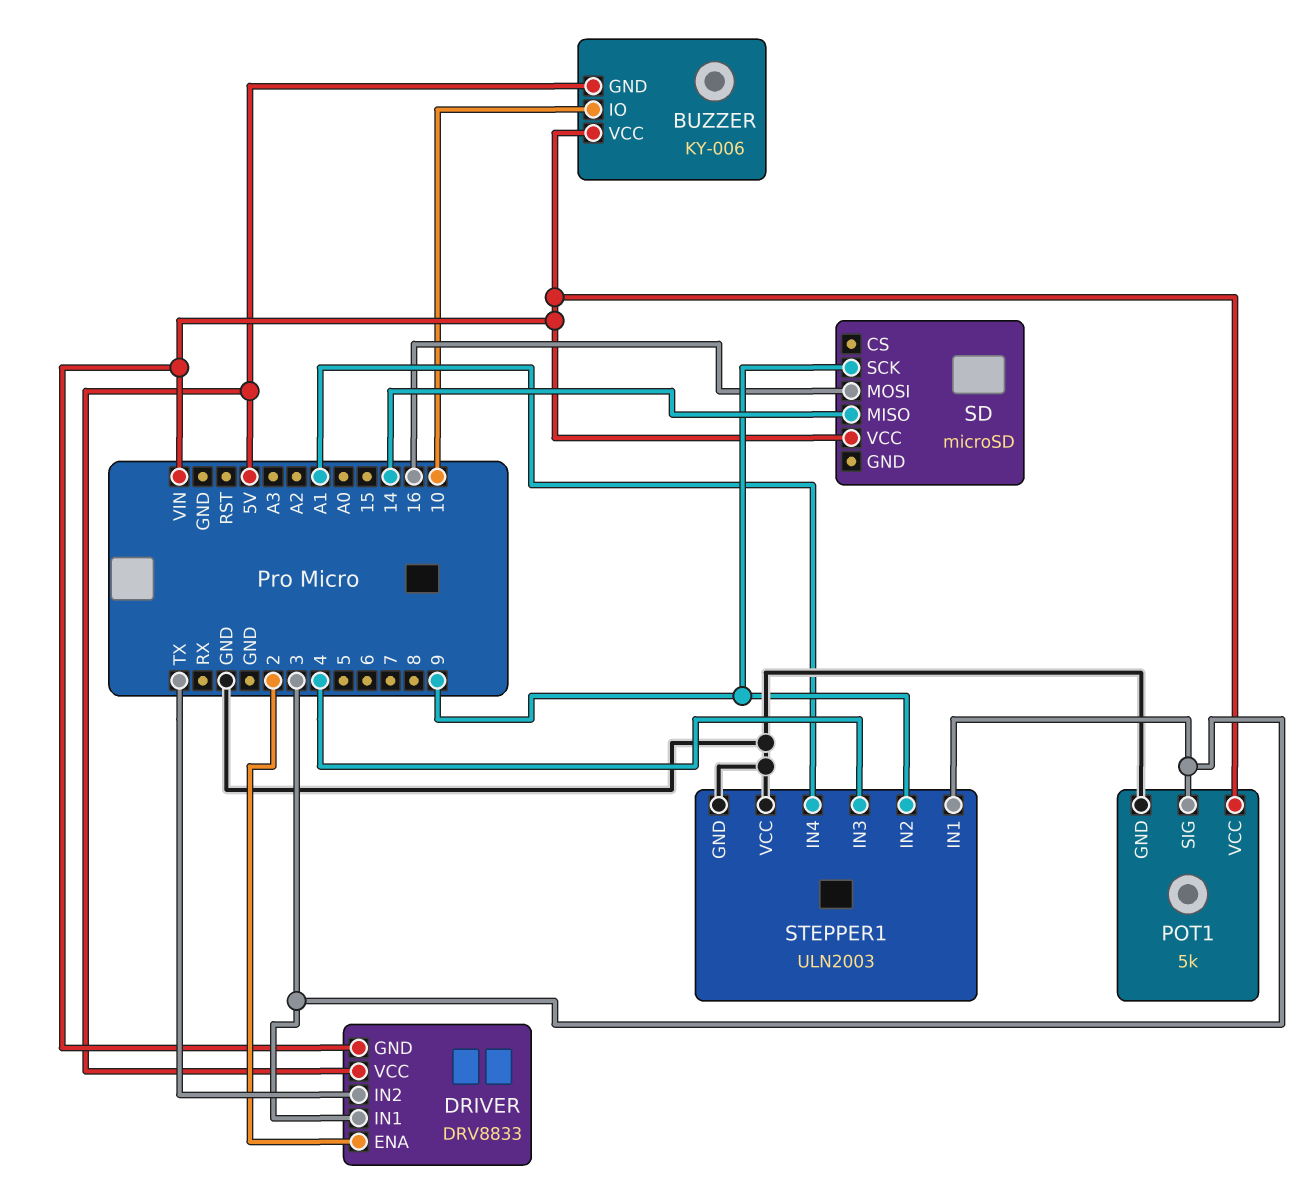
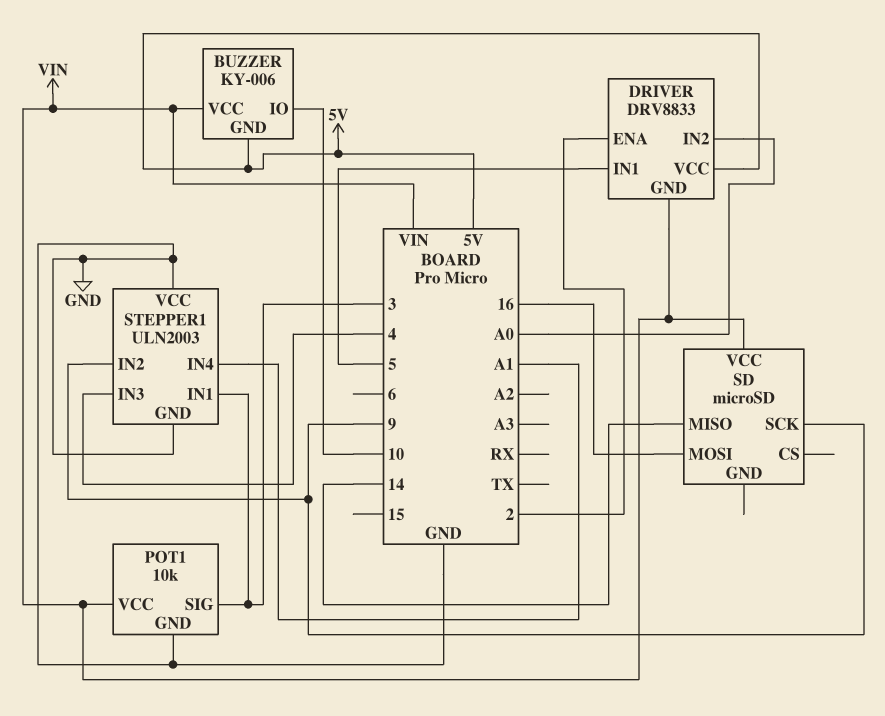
DRIVER pin IN1: 3 -> 5
DRIVER pin IN2: TX -> A0
POT1: 5k -> 10k

